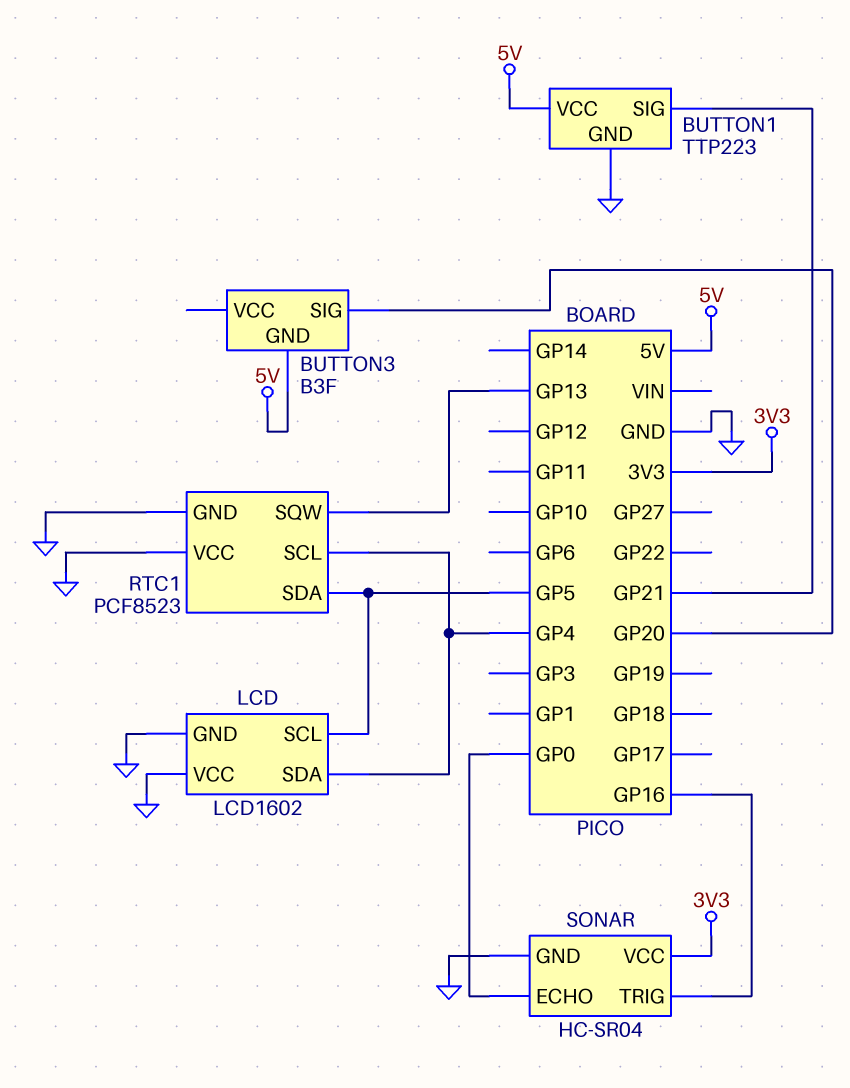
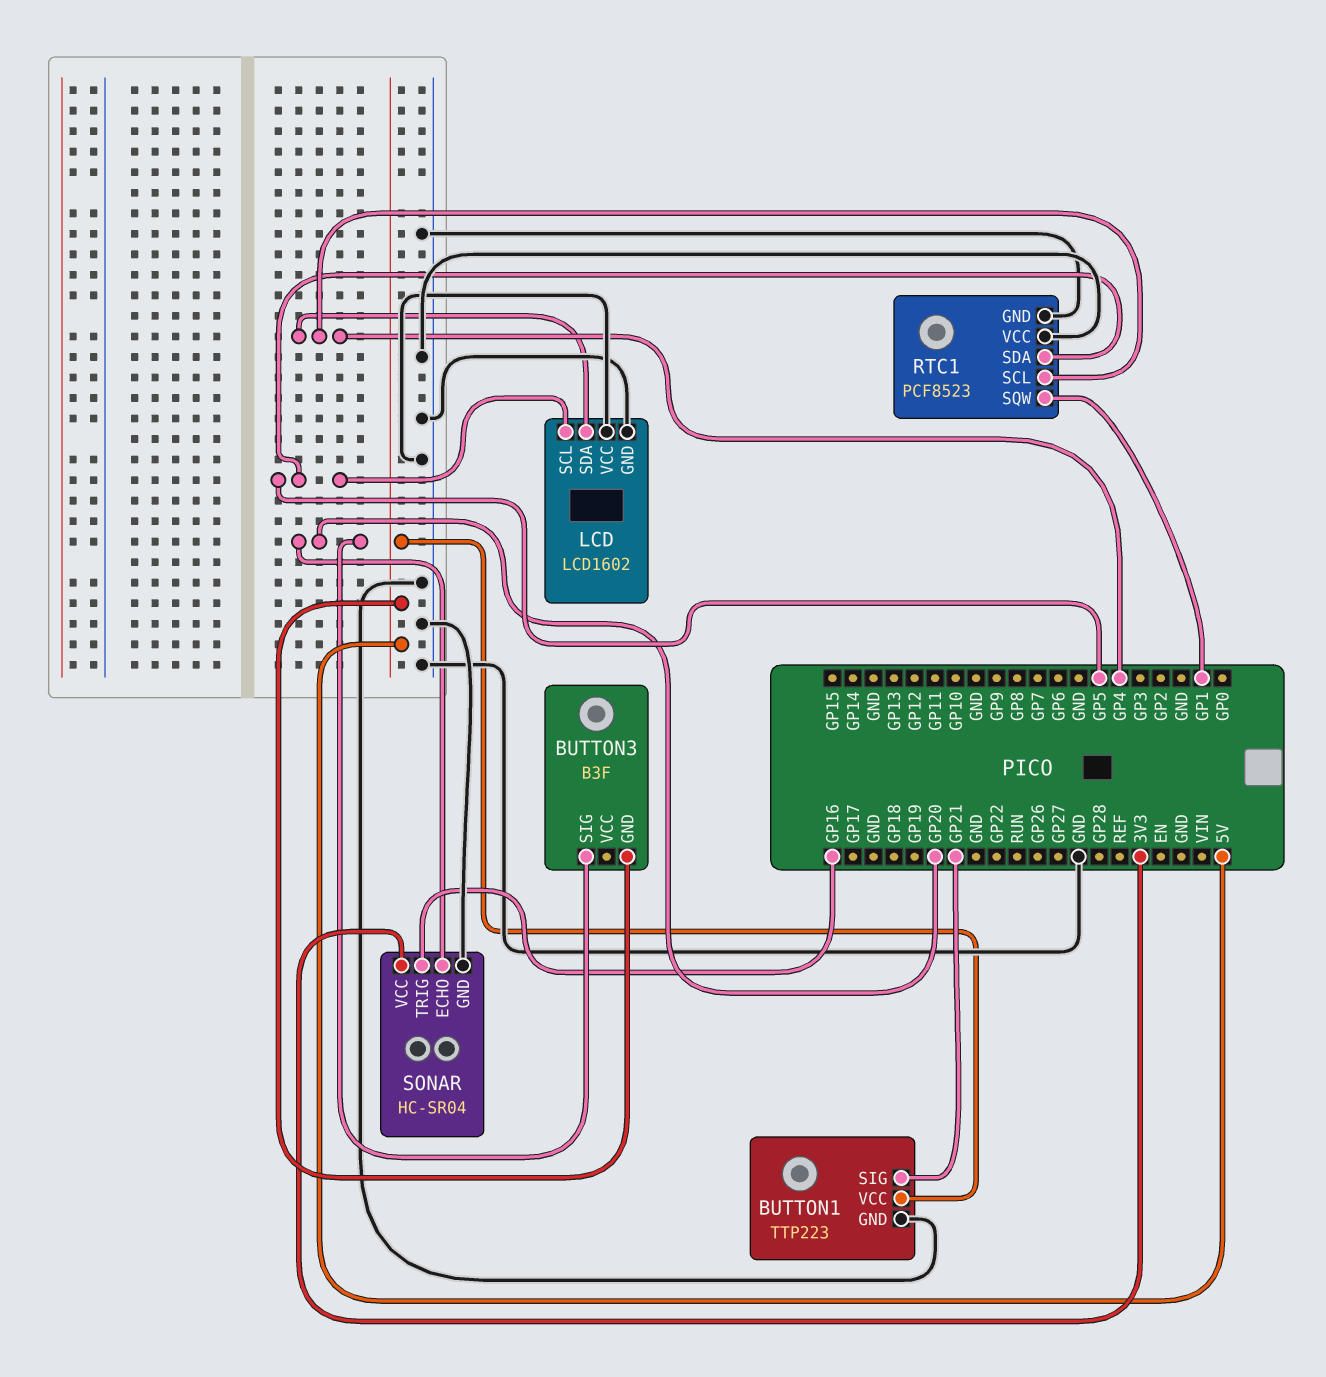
RTC1 pin SQW: GP13 -> GP1
SONAR pin ECHO: GP0 -> GP20

